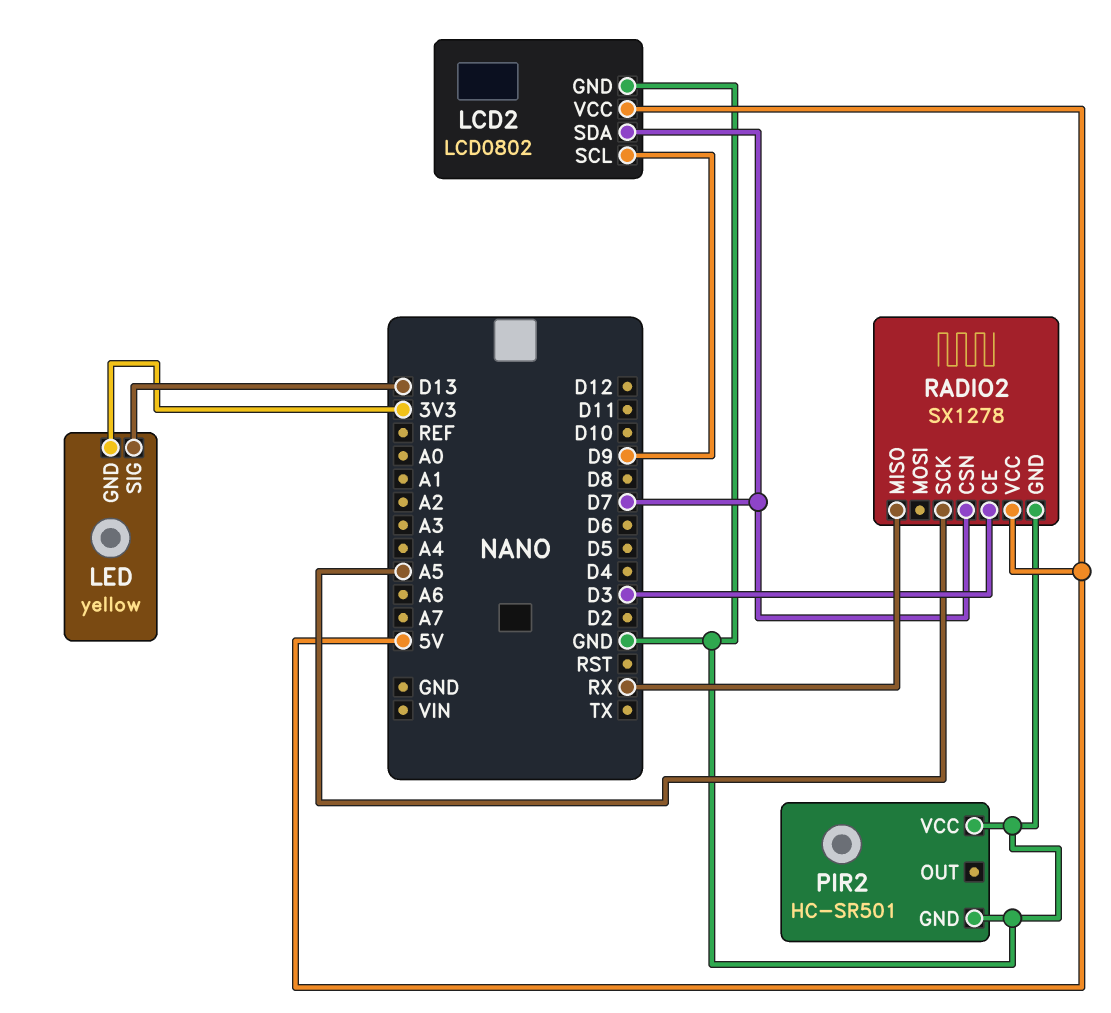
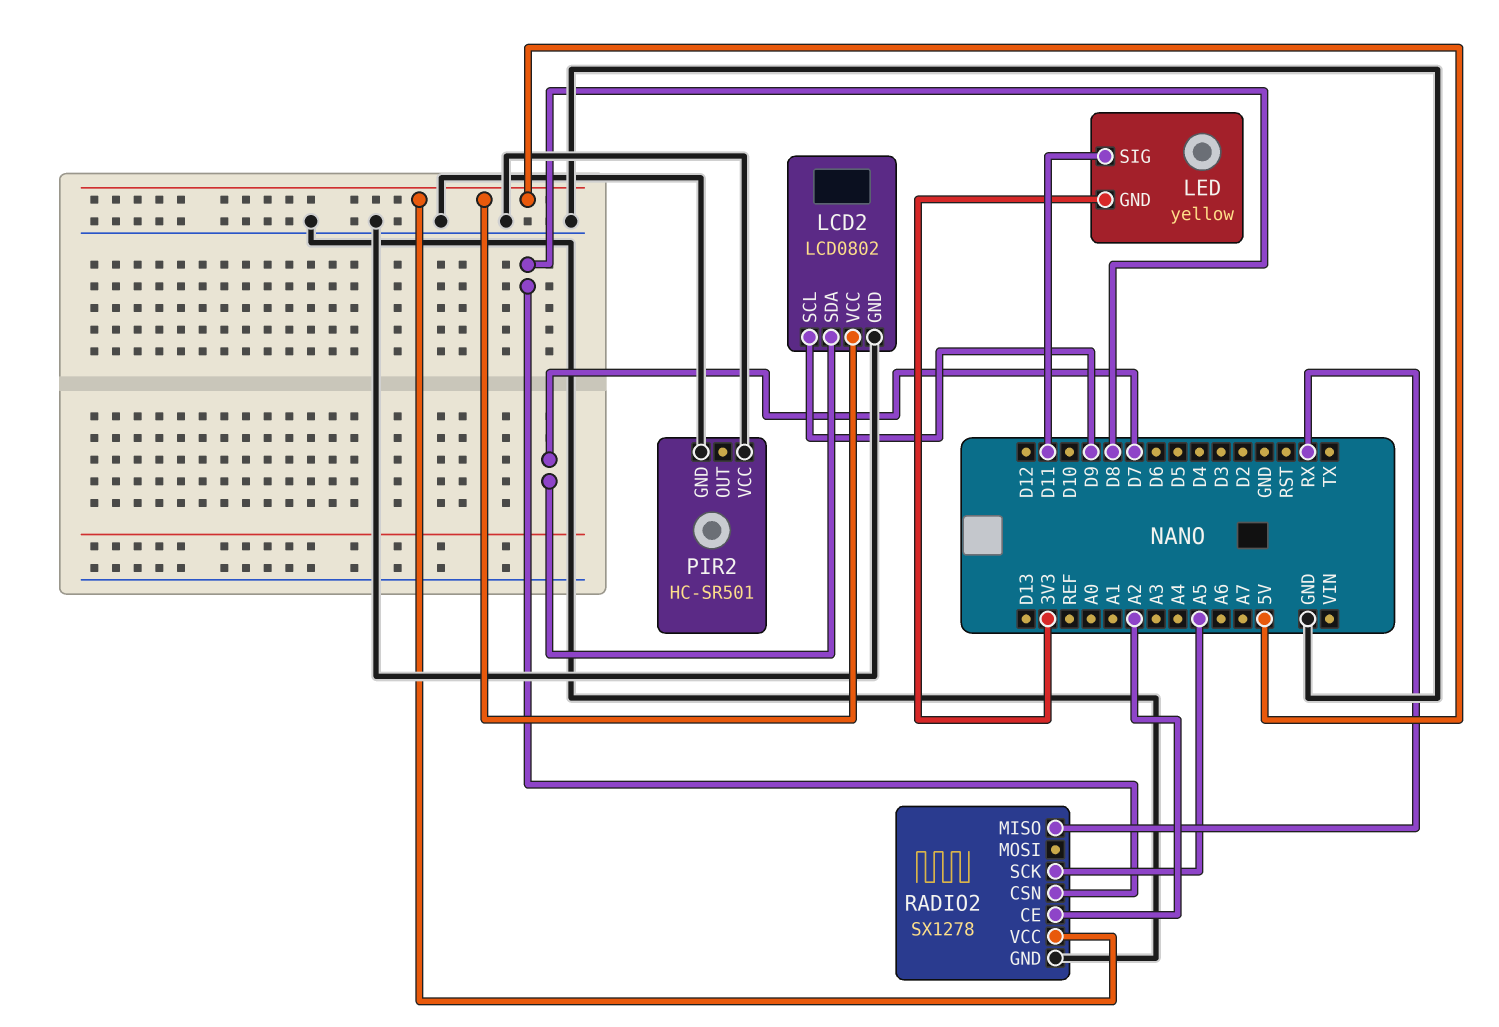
LED pin SIG: D13 -> D11
RADIO2 pin CE: D3 -> A2
RADIO2 pin CSN: D7 -> D8

